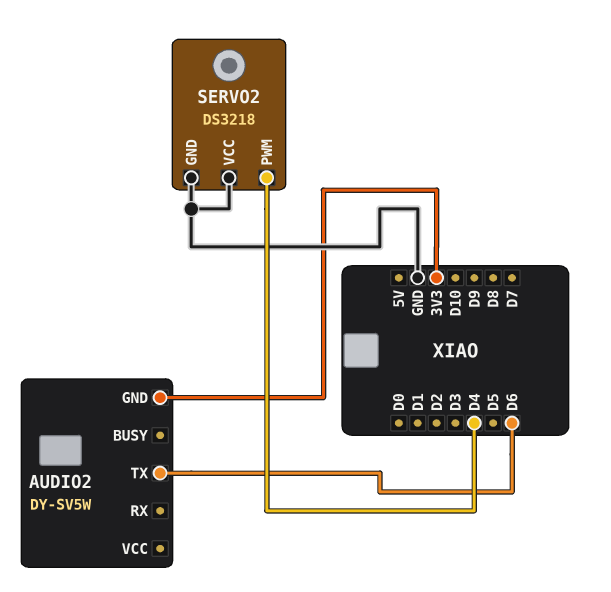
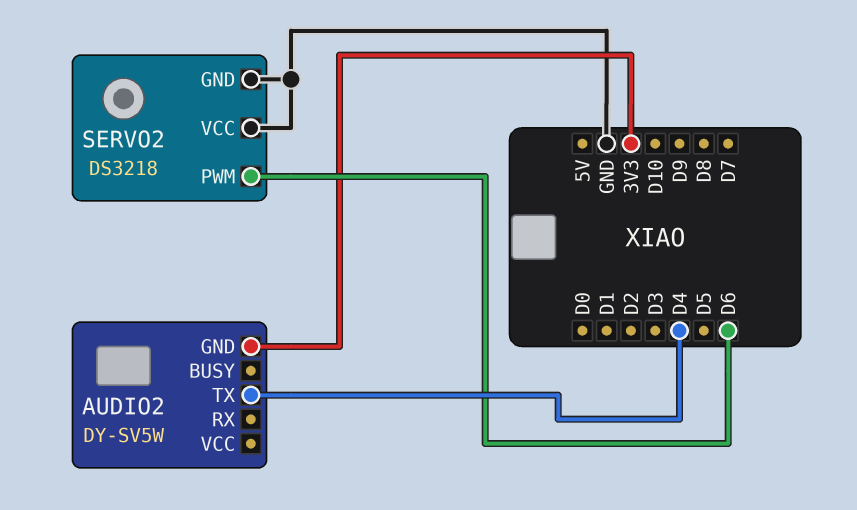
AUDIO2 pin TX: D6 -> D4
SERVO2 pin PWM: D4 -> D6

